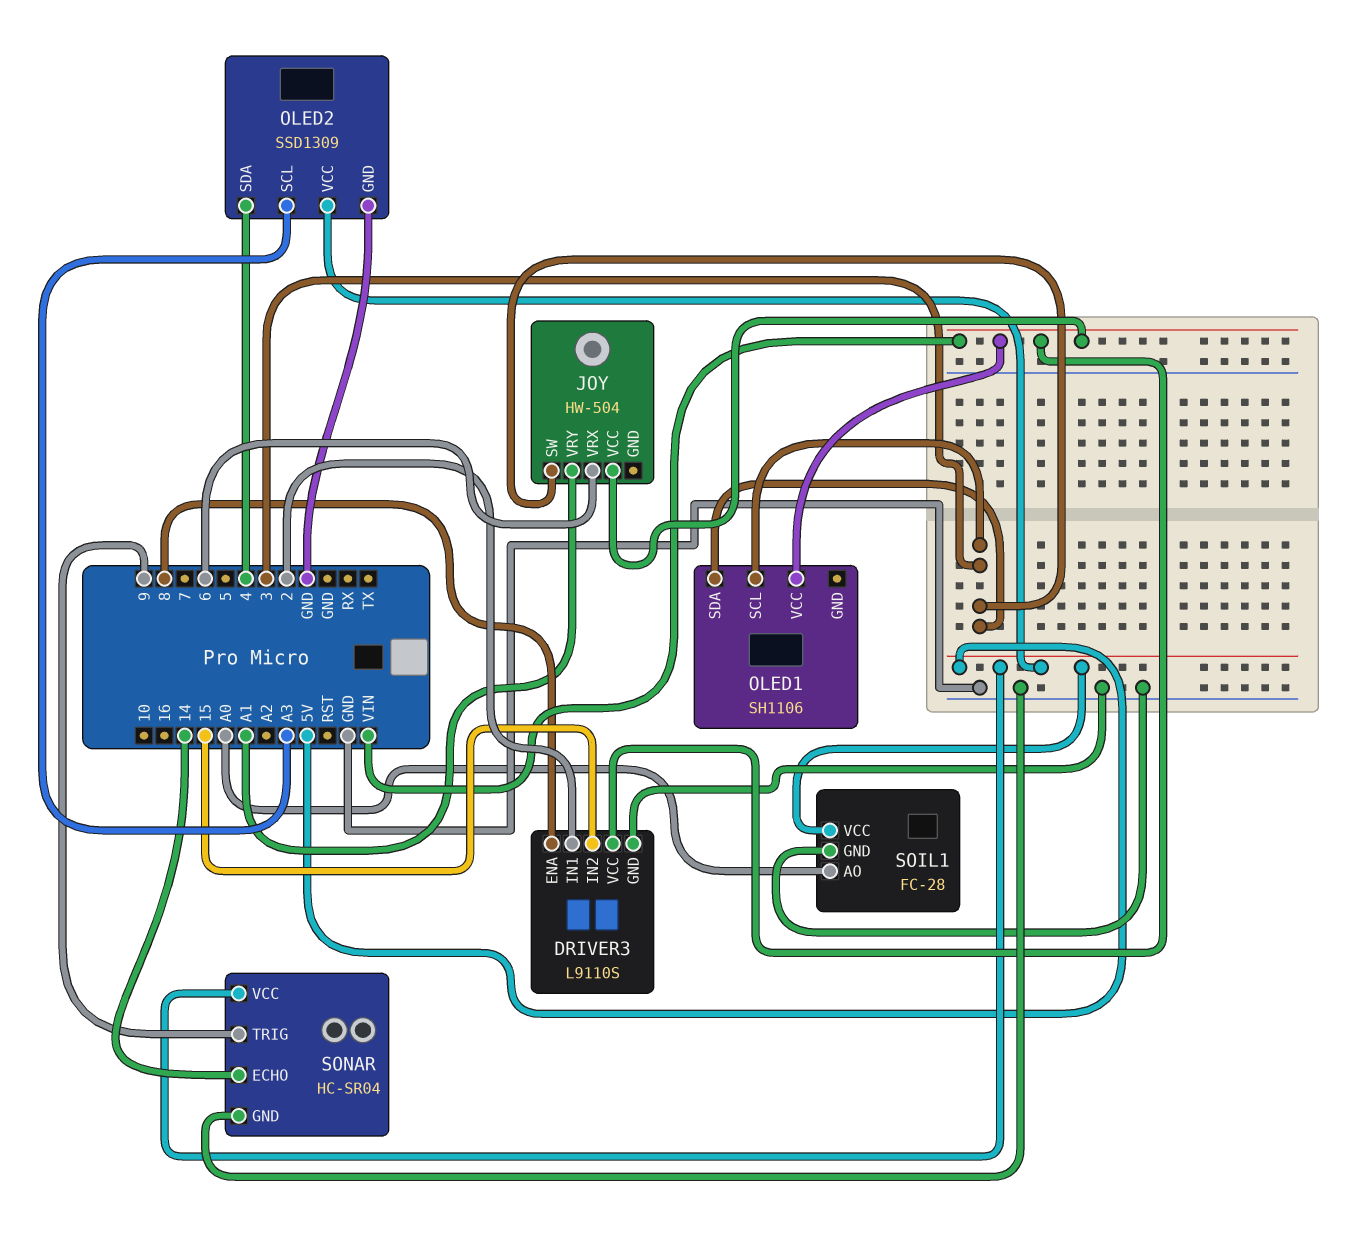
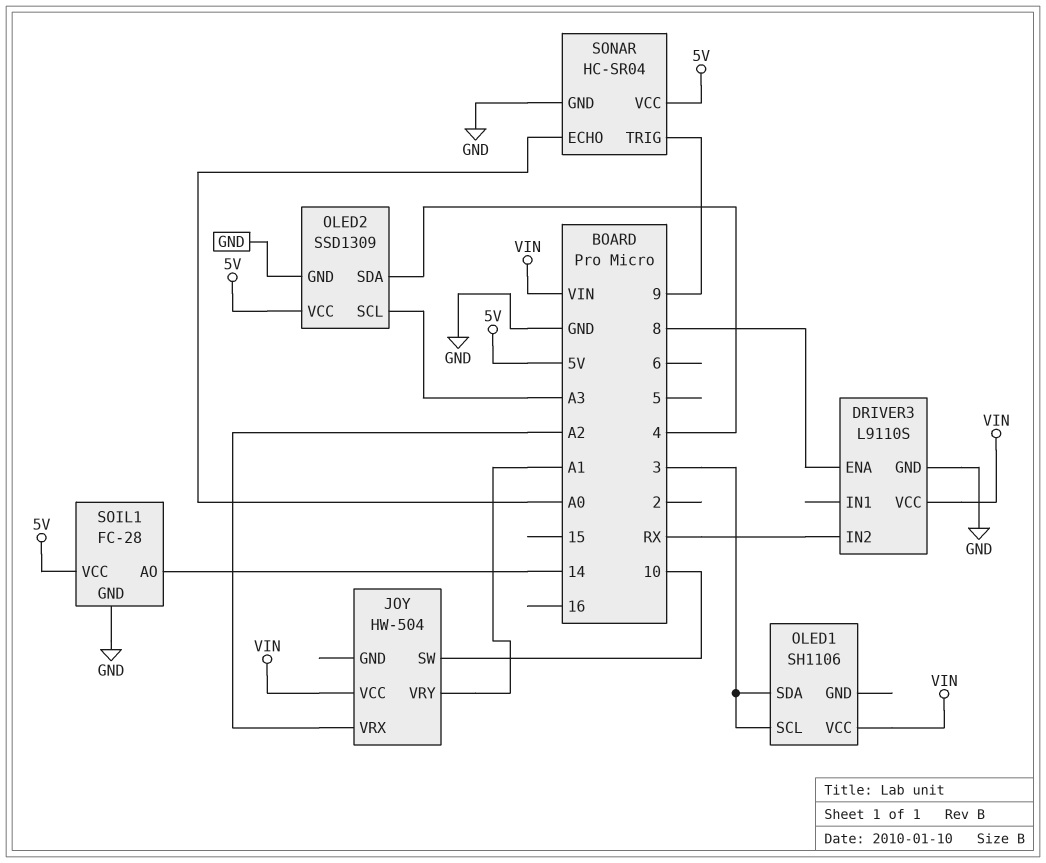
DRIVER3 pin IN1: 2 -> none
DRIVER3 pin IN2: 15 -> RX
JOY pin SW: 3 -> 10
JOY pin VRX: 6 -> A2
SOIL1 pin AO: A0 -> 14
SONAR pin ECHO: 14 -> A0

